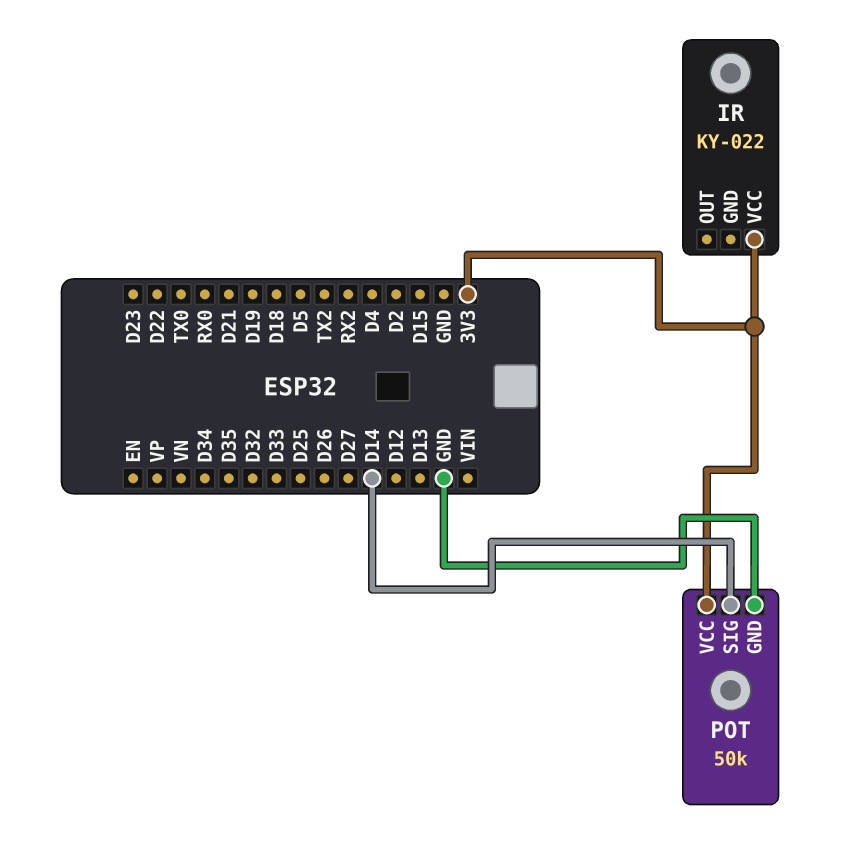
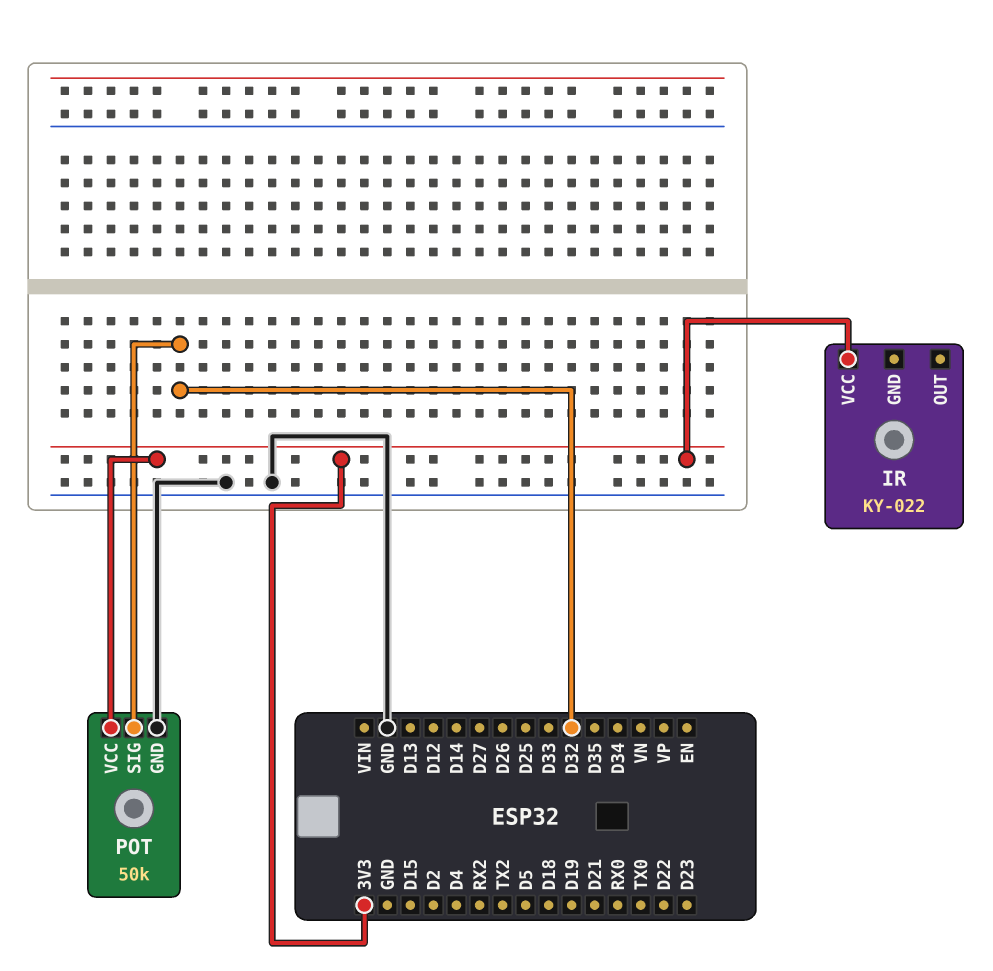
POT pin SIG: D14 -> D32

